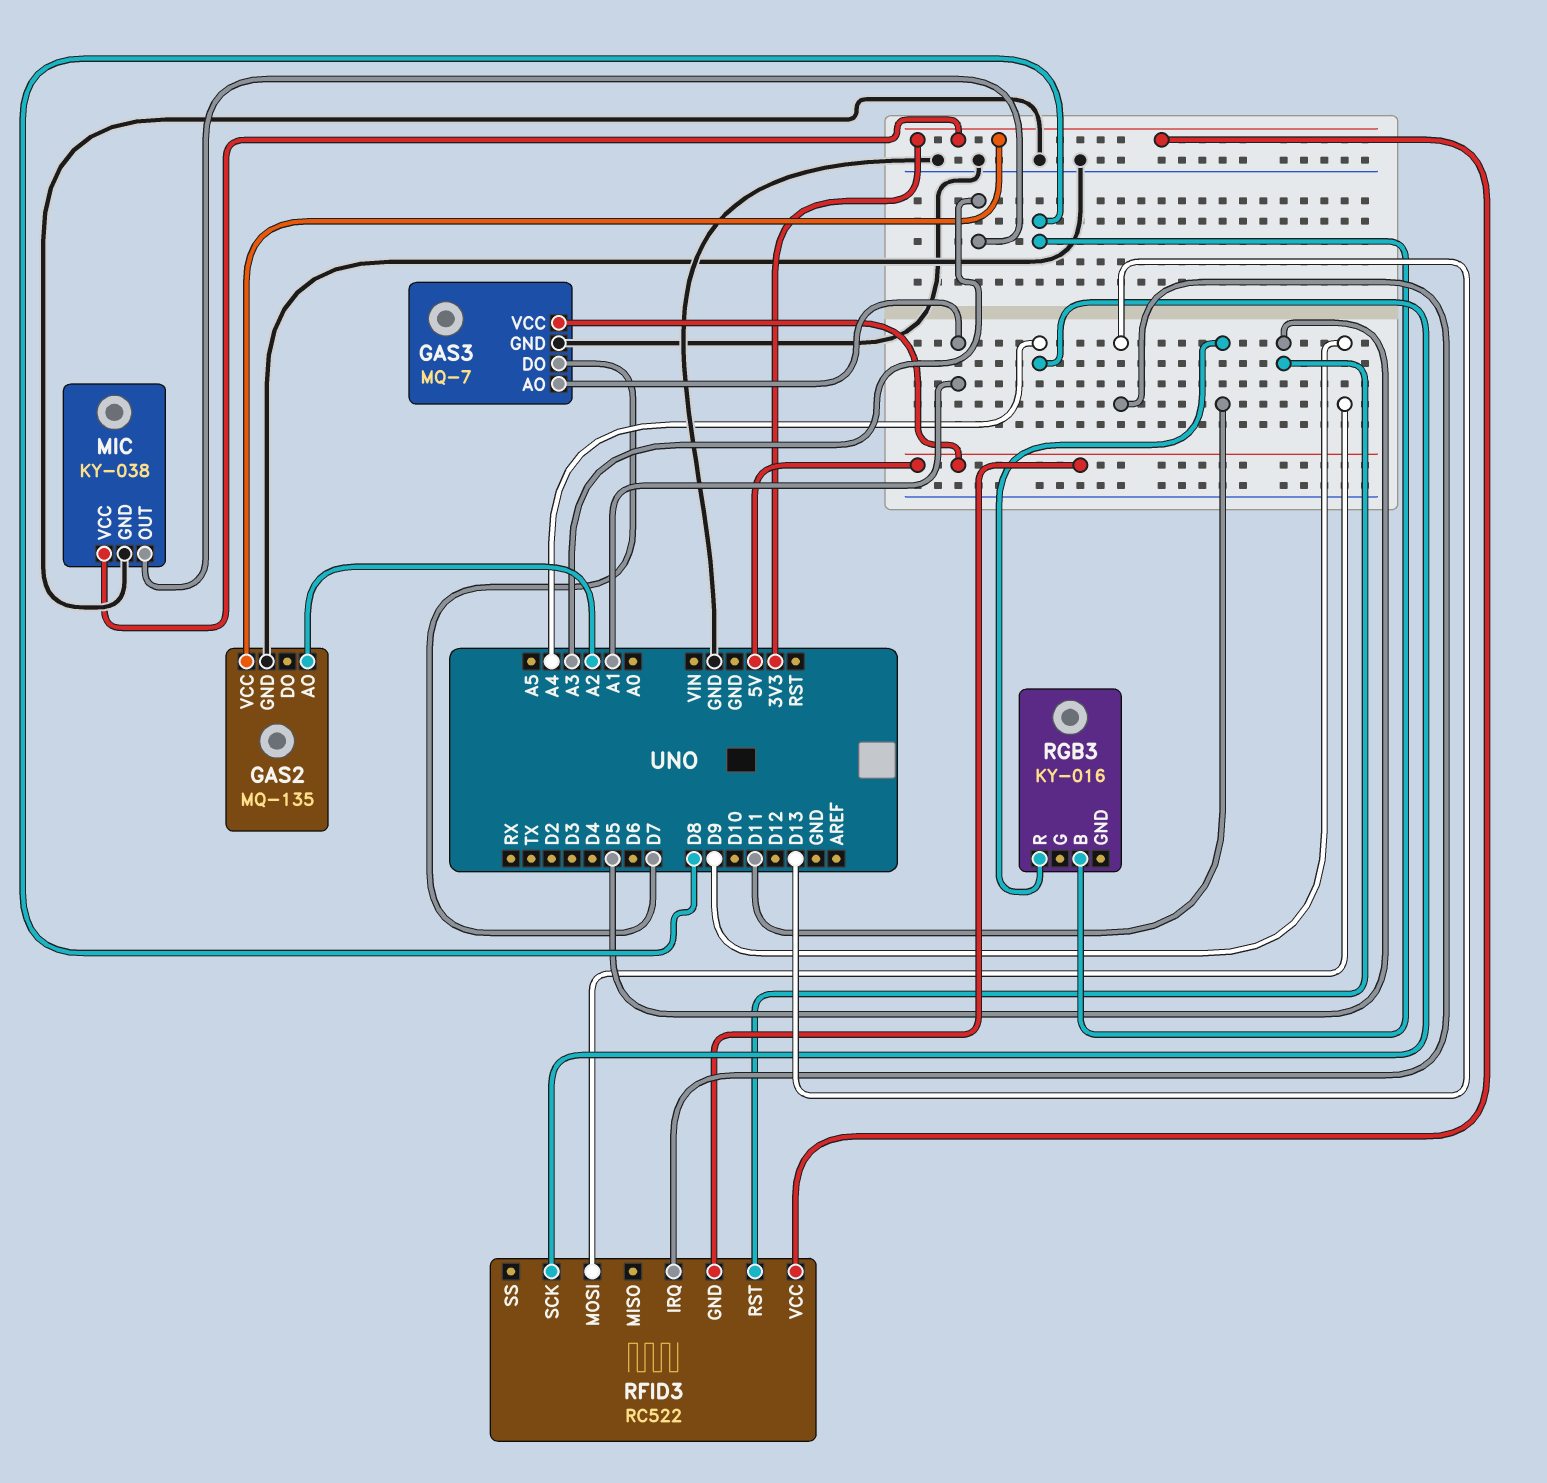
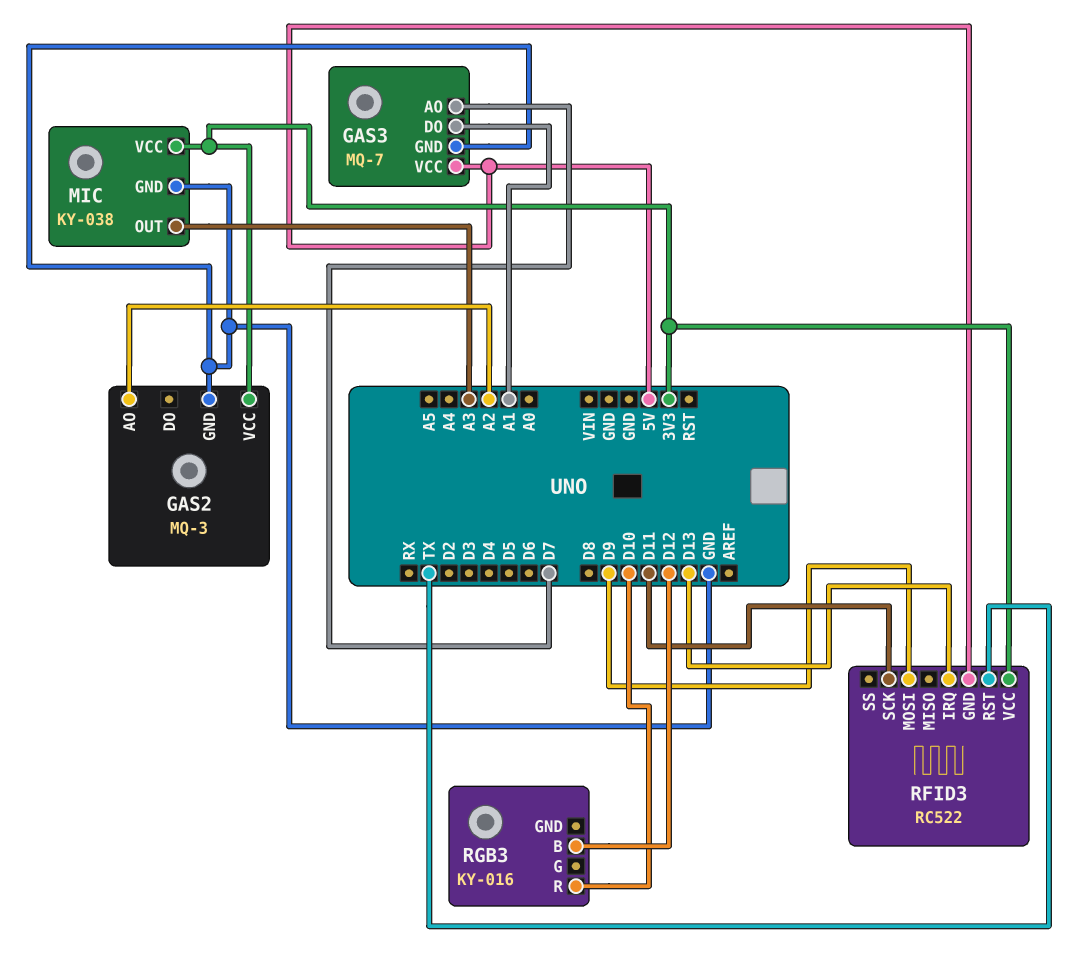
GAS2: MQ-135 -> MQ-3
GAS3 pin AO: A1 -> D7
GAS3 pin DO: D7 -> A1
RFID3 pin RST: D5 -> TX
RFID3 pin SCK: A4 -> D11
RGB3 pin B: D8 -> D12
RGB3 pin R: D11 -> D10

